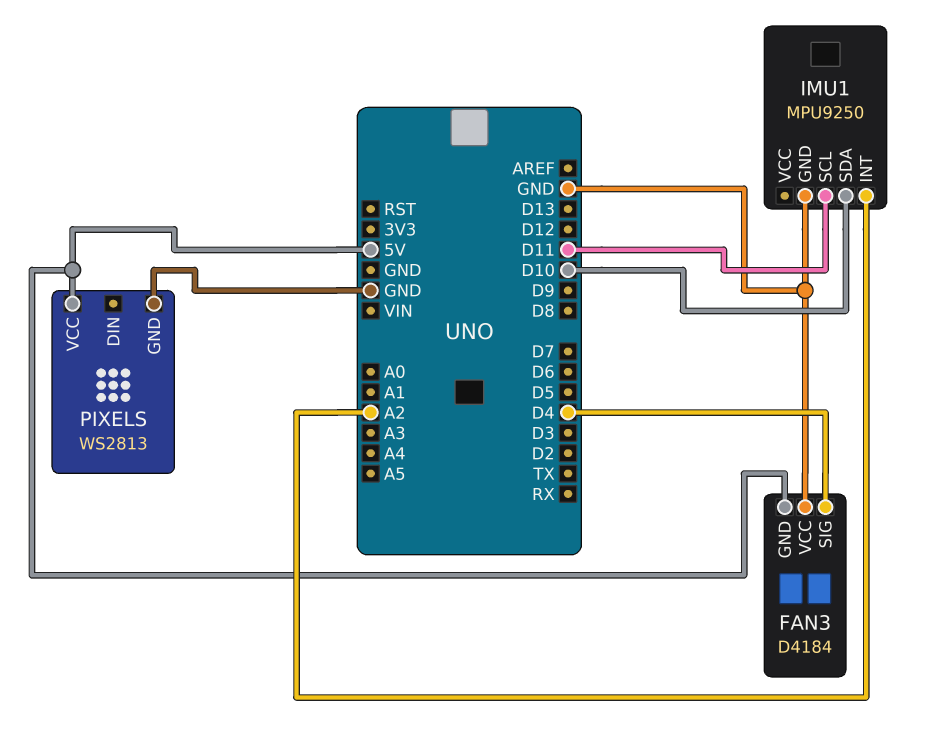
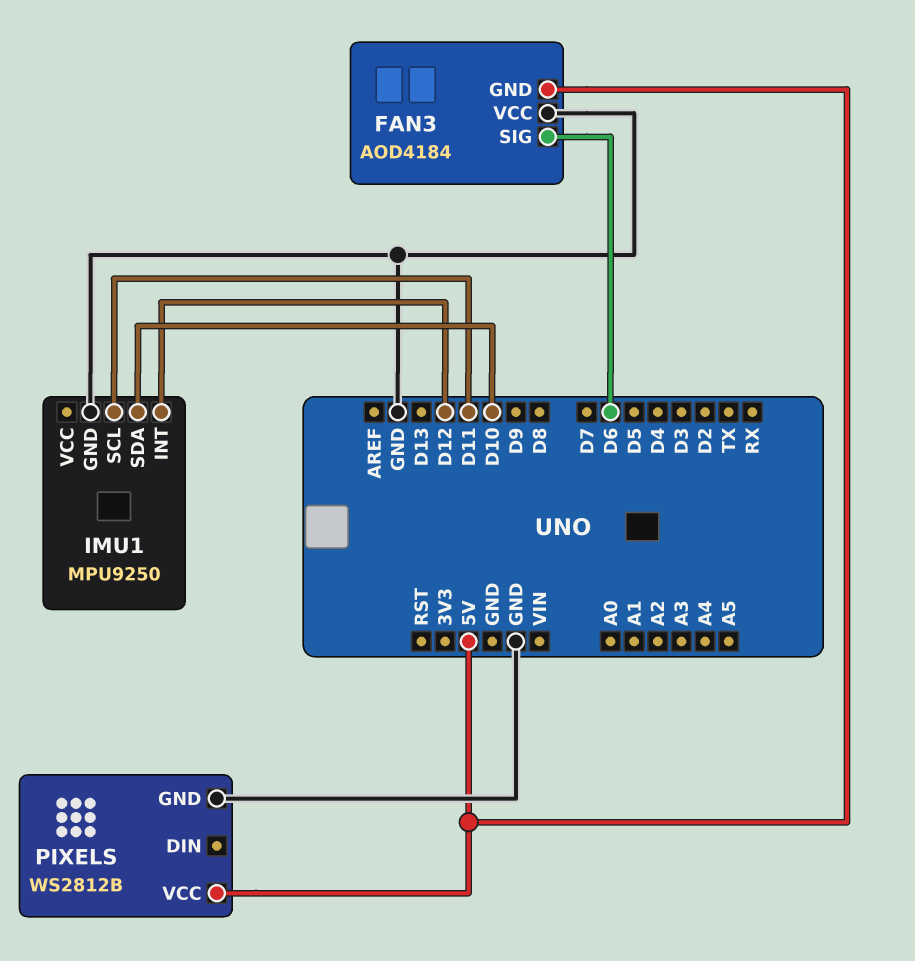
FAN3: D4184 -> AOD4184
FAN3 pin SIG: D4 -> D6
IMU1 pin INT: A2 -> D12
PIXELS: WS2813 -> WS2812B

